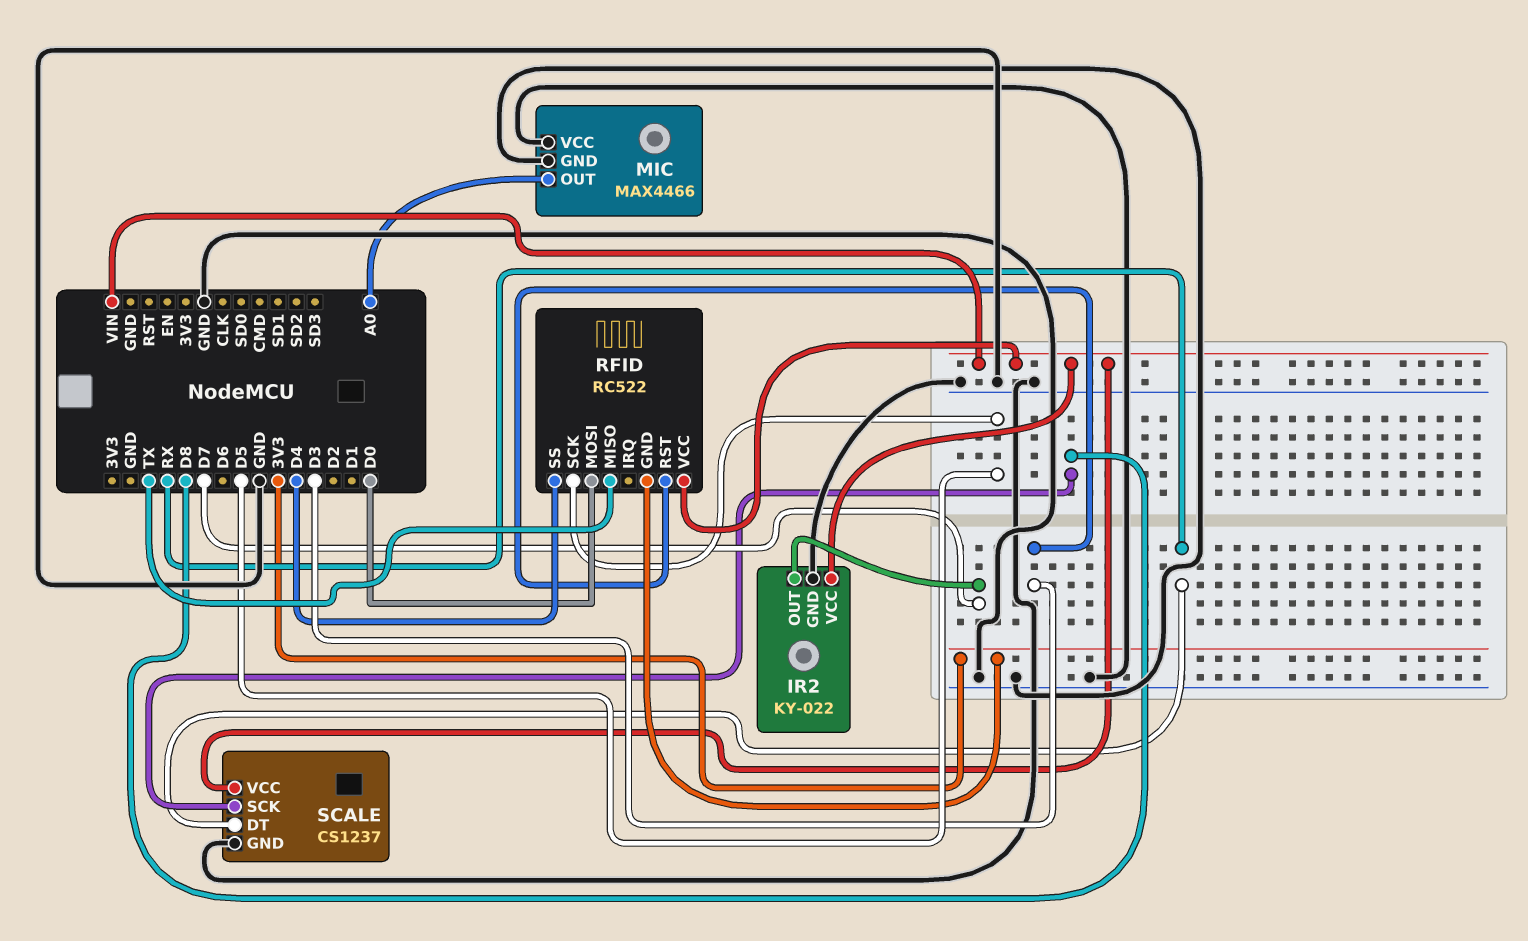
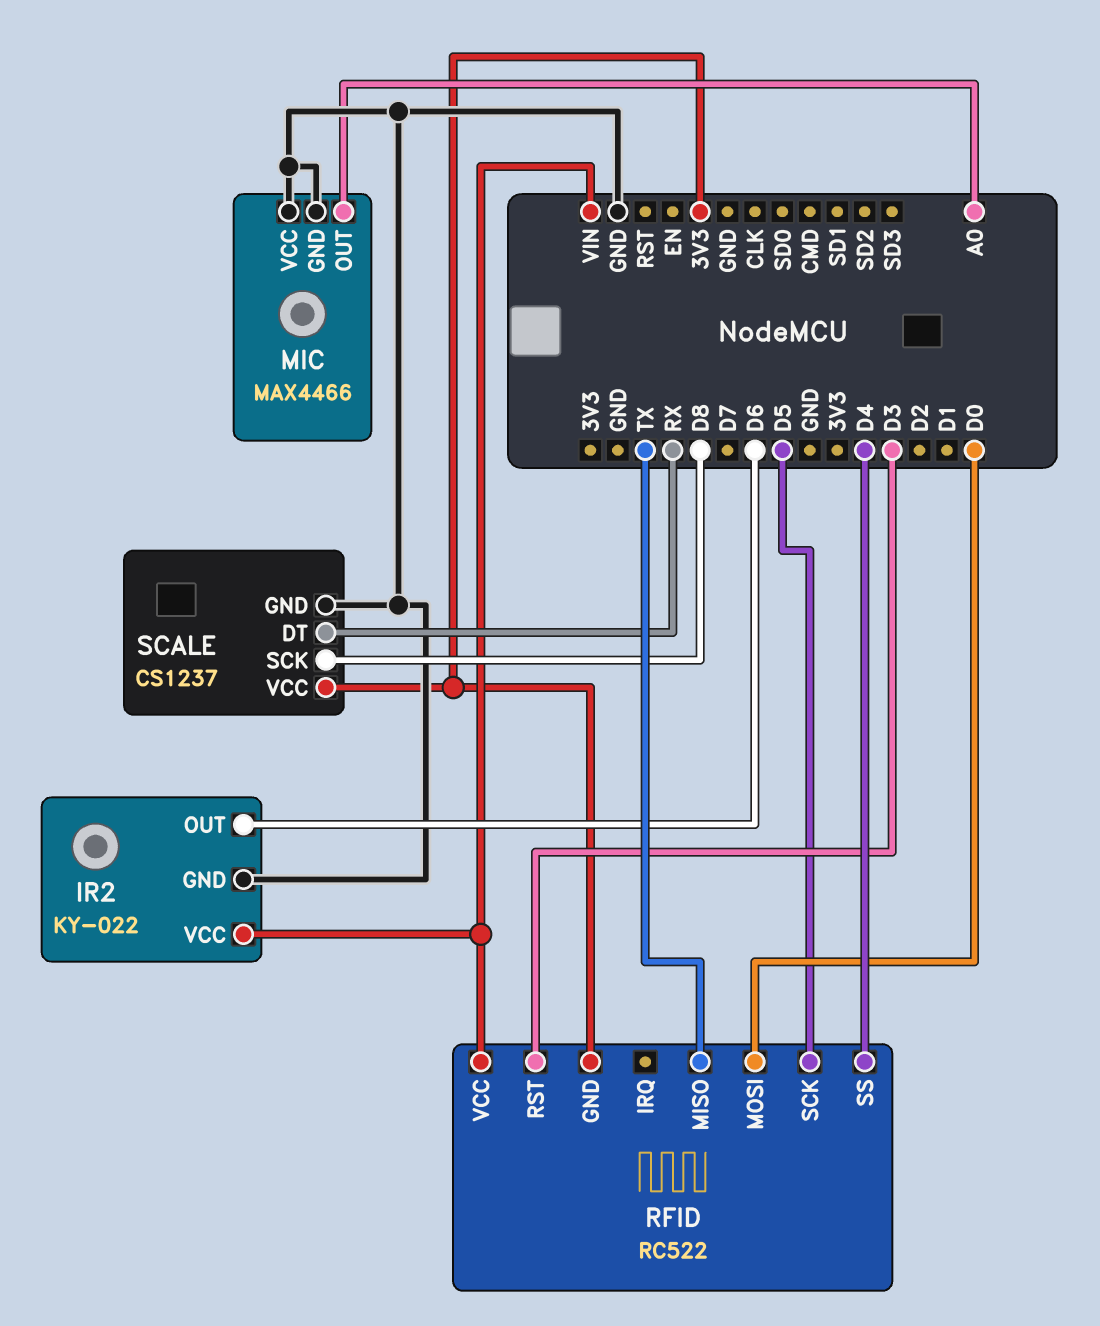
IR2 pin OUT: D7 -> D6
SCALE pin VCC: VIN -> 3V3

